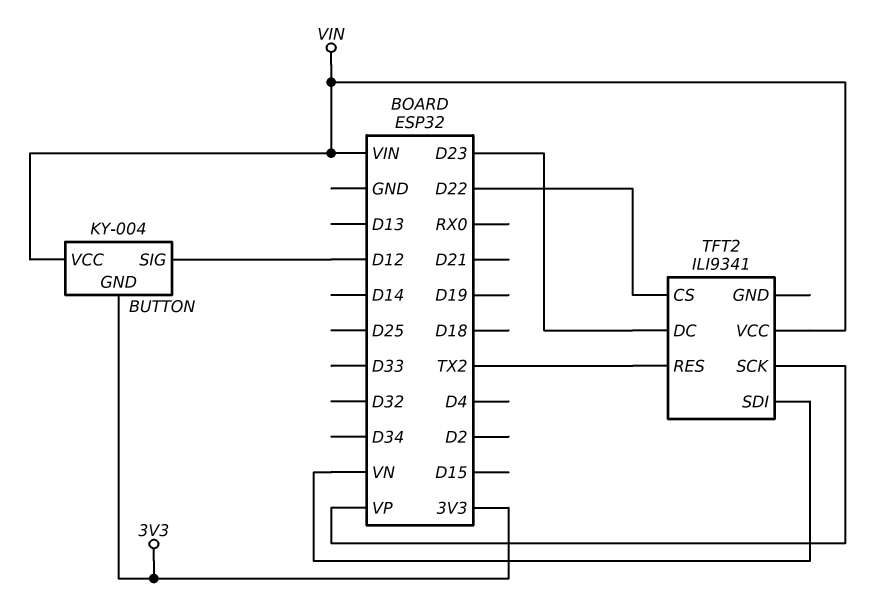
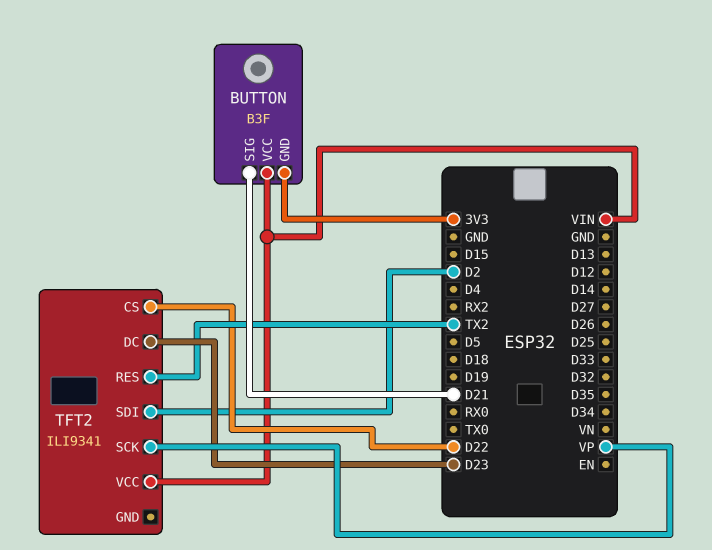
BUTTON: KY-004 -> B3F
BUTTON pin SIG: D12 -> D21
TFT2 pin SDI: VN -> D2

